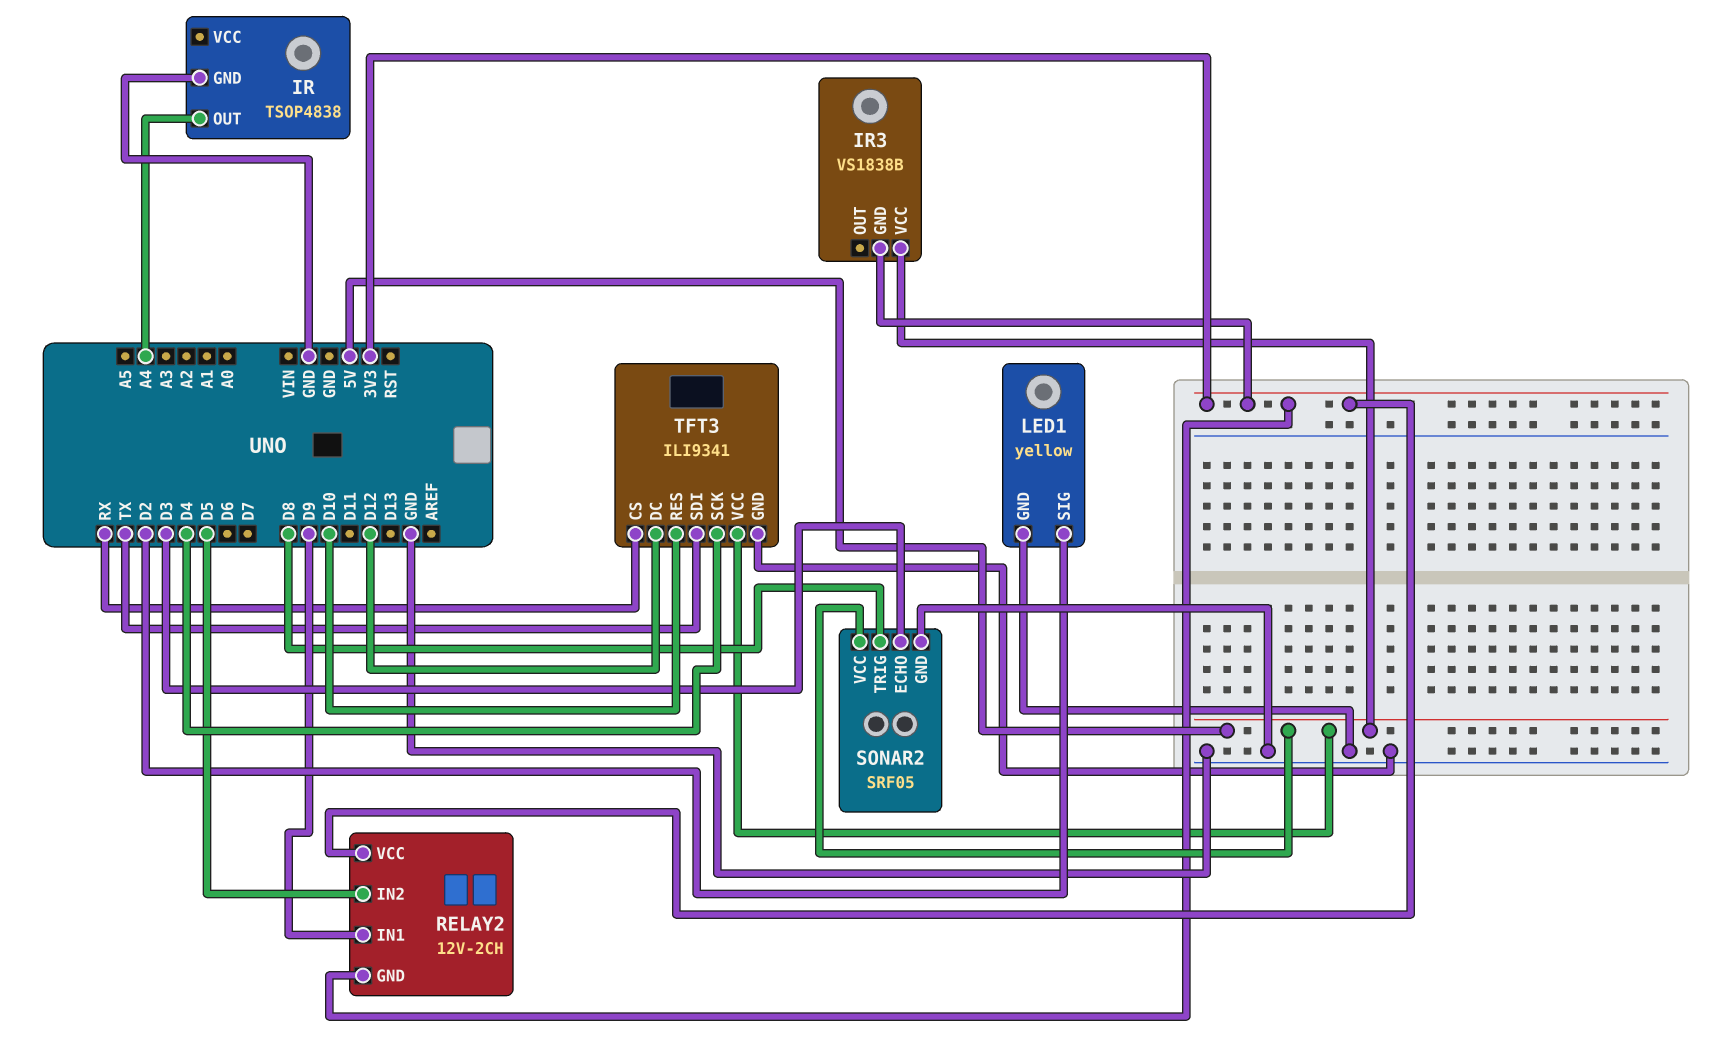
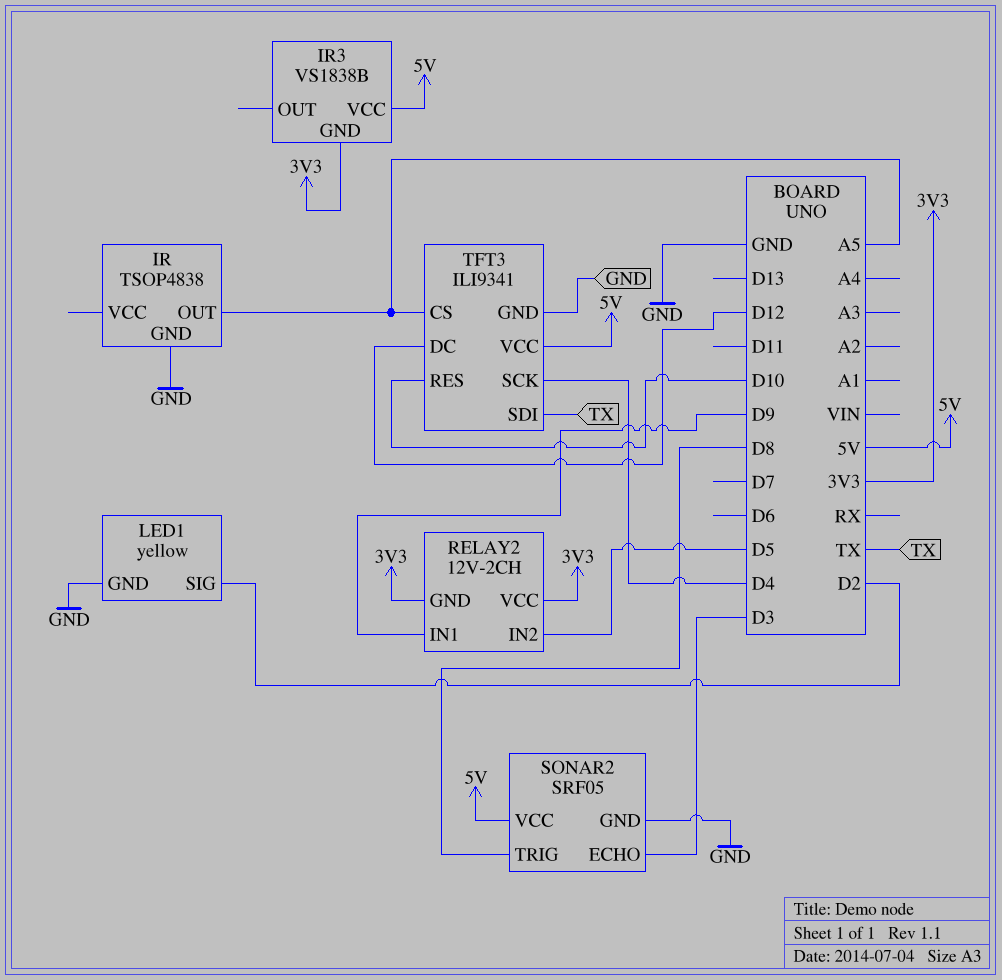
IR pin OUT: A4 -> A5
TFT3 pin CS: RX -> A5

